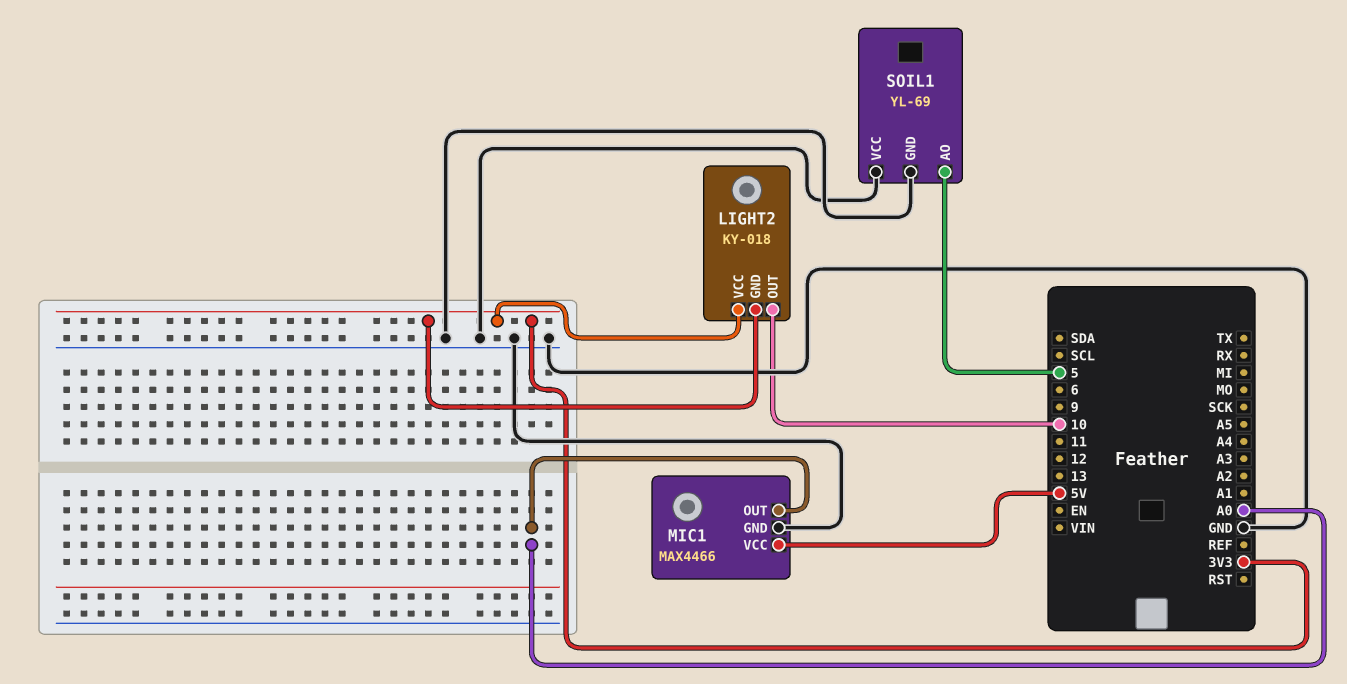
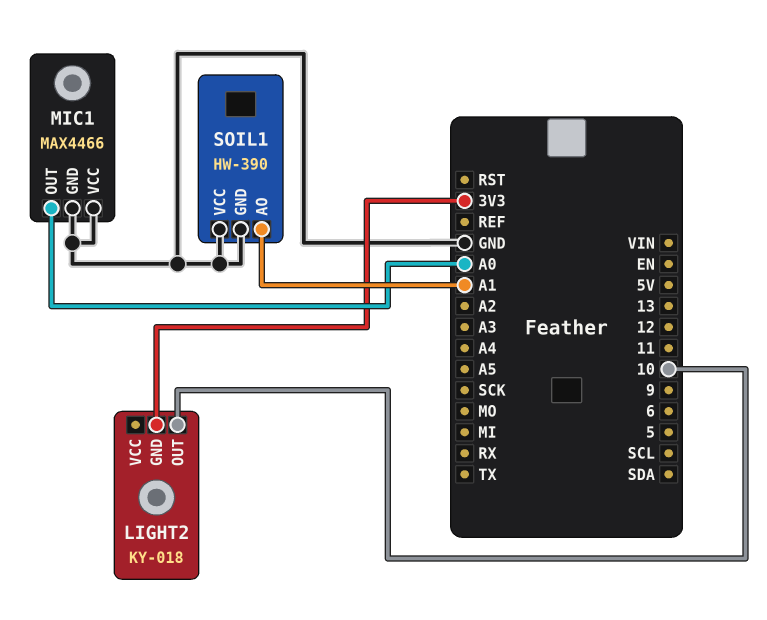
LIGHT2 pin VCC: 3V3 -> none
MIC1 pin VCC: 5V -> GND
SOIL1: YL-69 -> HW-390
SOIL1 pin AO: 5 -> A1

